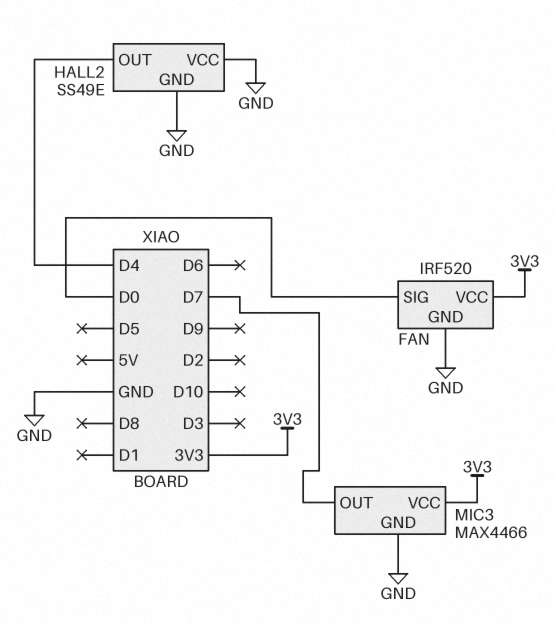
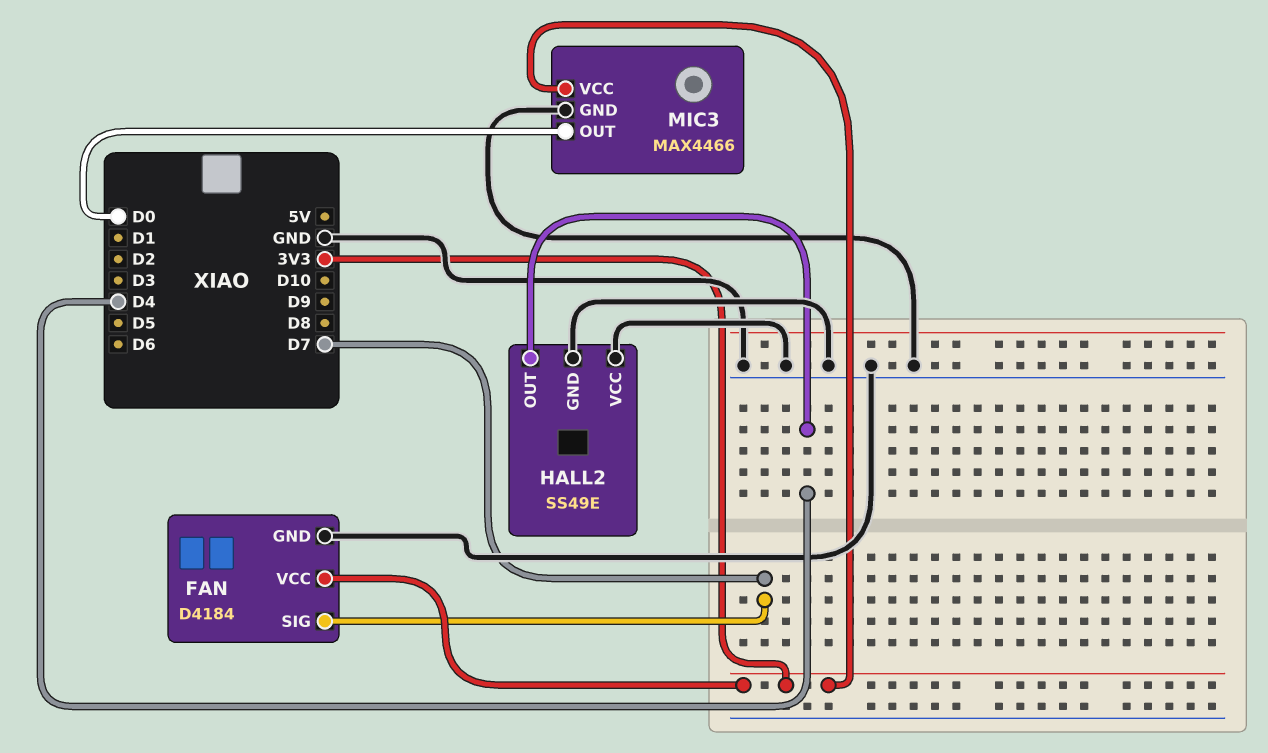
FAN: IRF520 -> D4184
FAN pin SIG: D0 -> D7
MIC3 pin OUT: D7 -> D0

